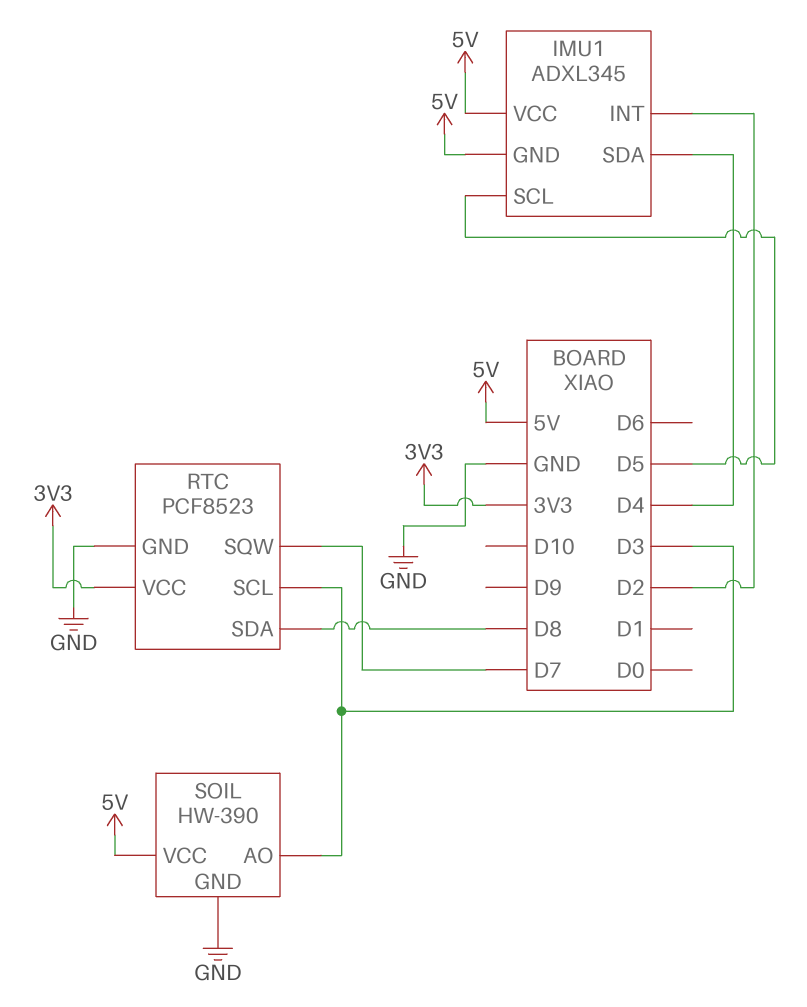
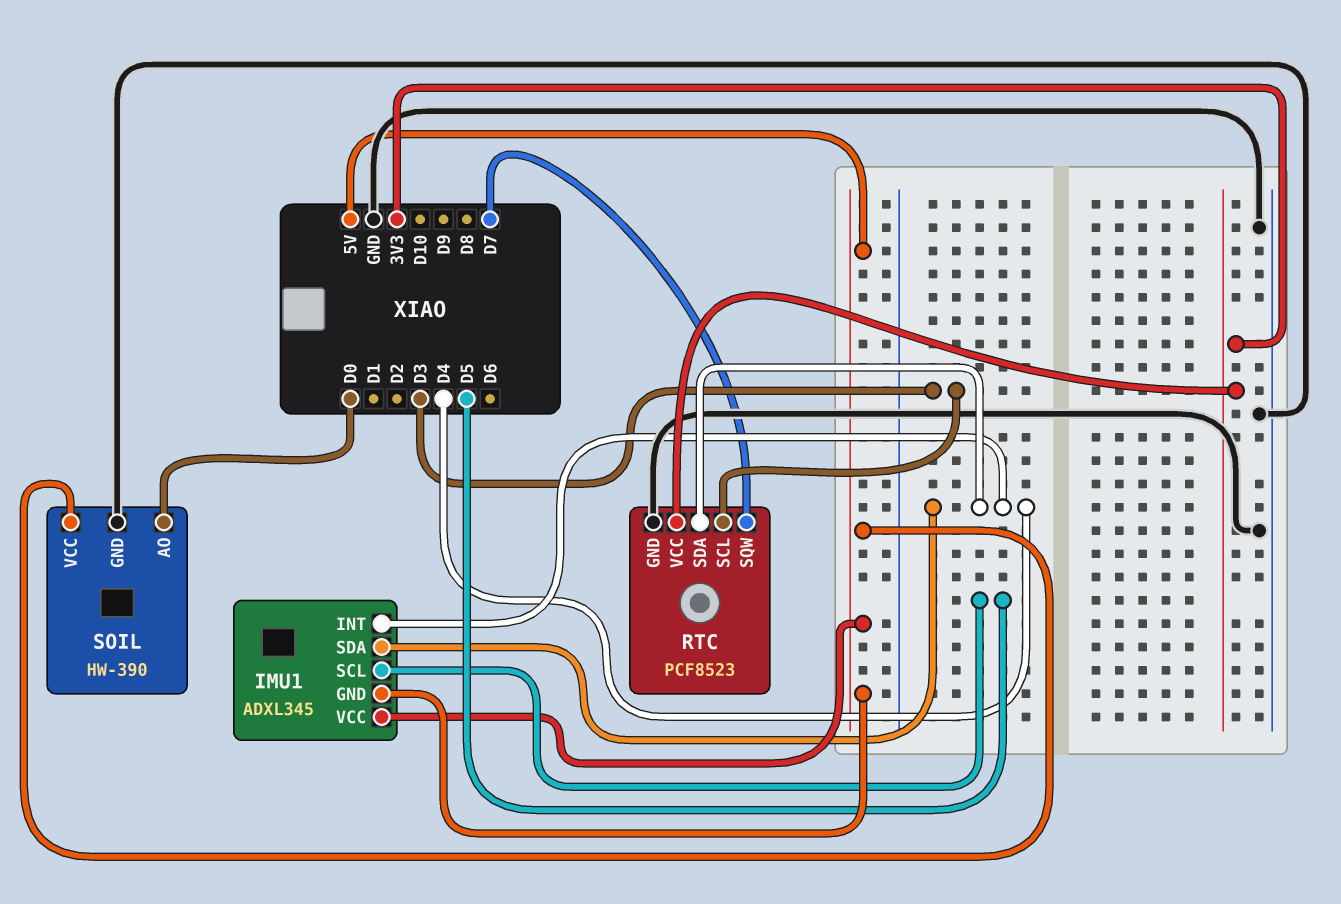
IMU1 pin INT: D2 -> D4
RTC pin SDA: D8 -> D4
SOIL pin AO: D3 -> D0

